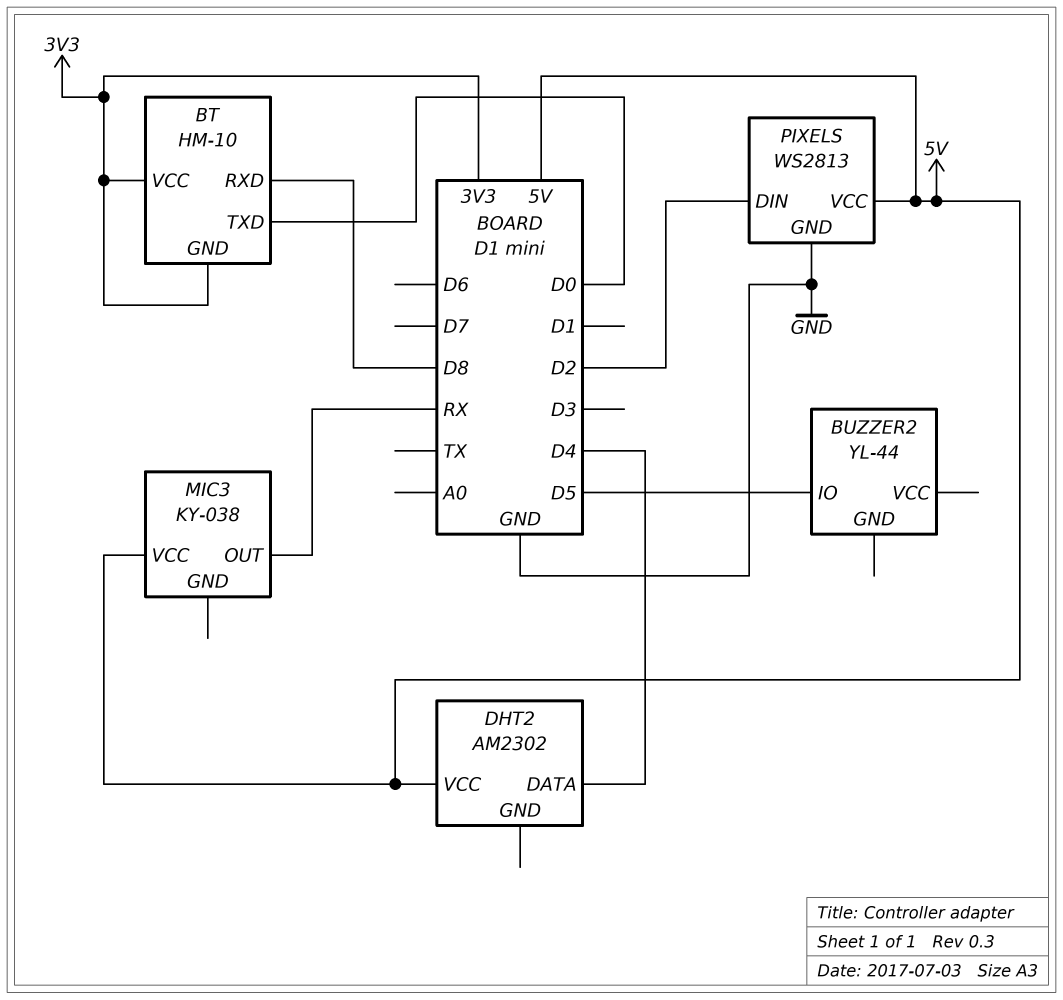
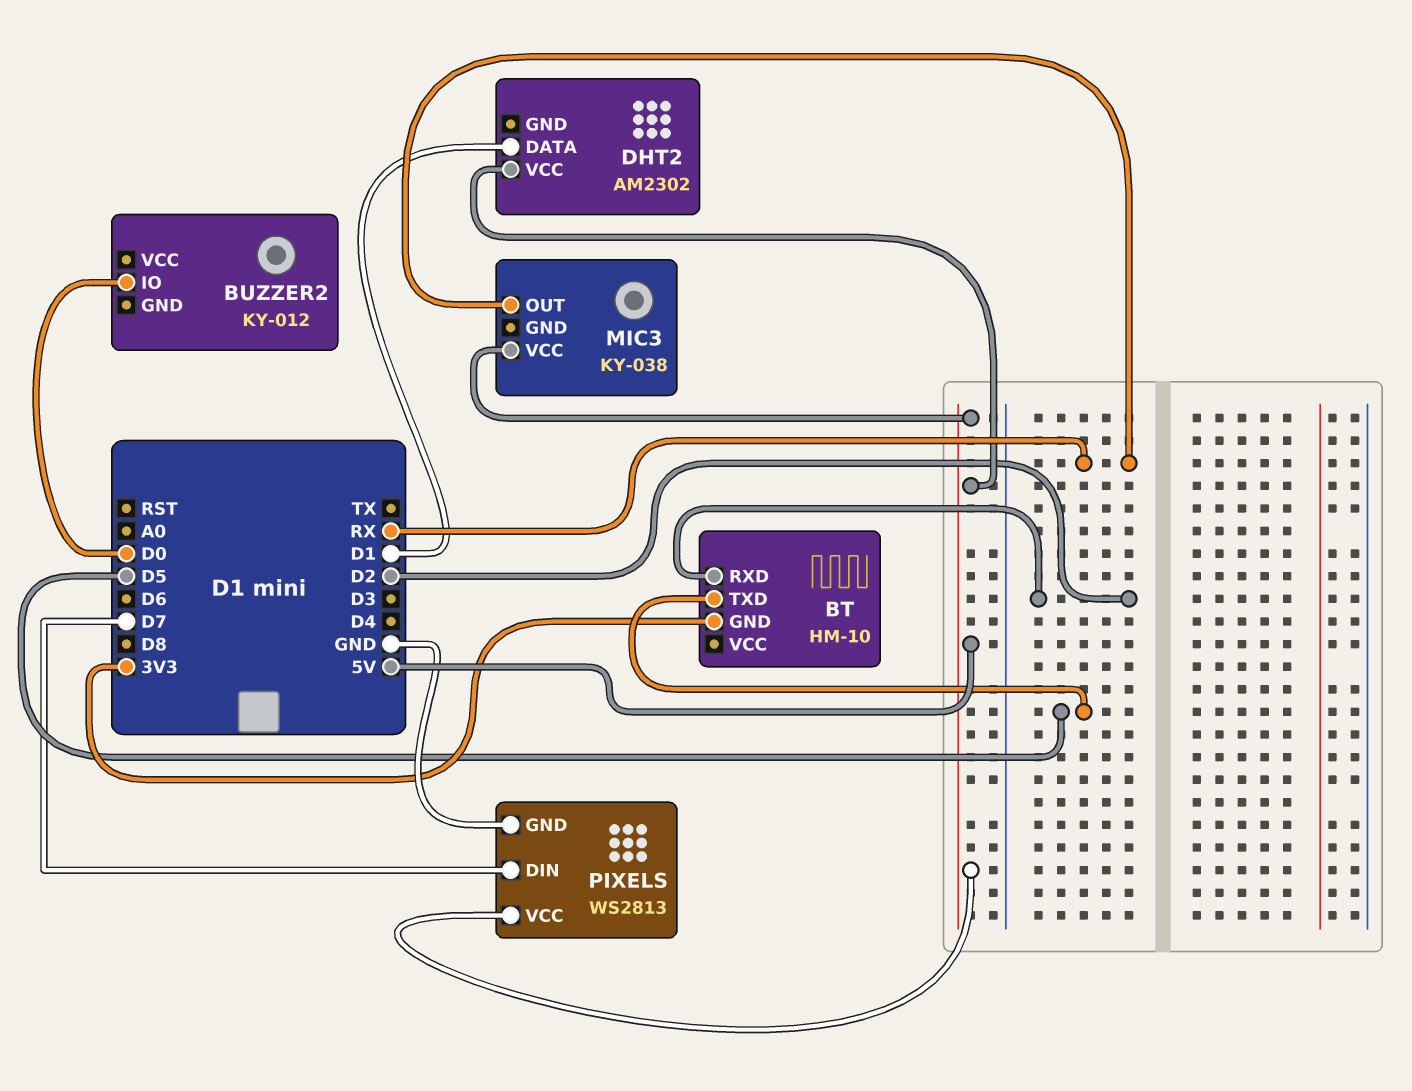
BT pin RXD: D8 -> D2
BT pin TXD: D0 -> D5
BT pin VCC: 3V3 -> none
BUZZER2: YL-44 -> KY-012
BUZZER2 pin IO: D5 -> D0
DHT2 pin DATA: D4 -> D1
PIXELS pin DIN: D2 -> D7

